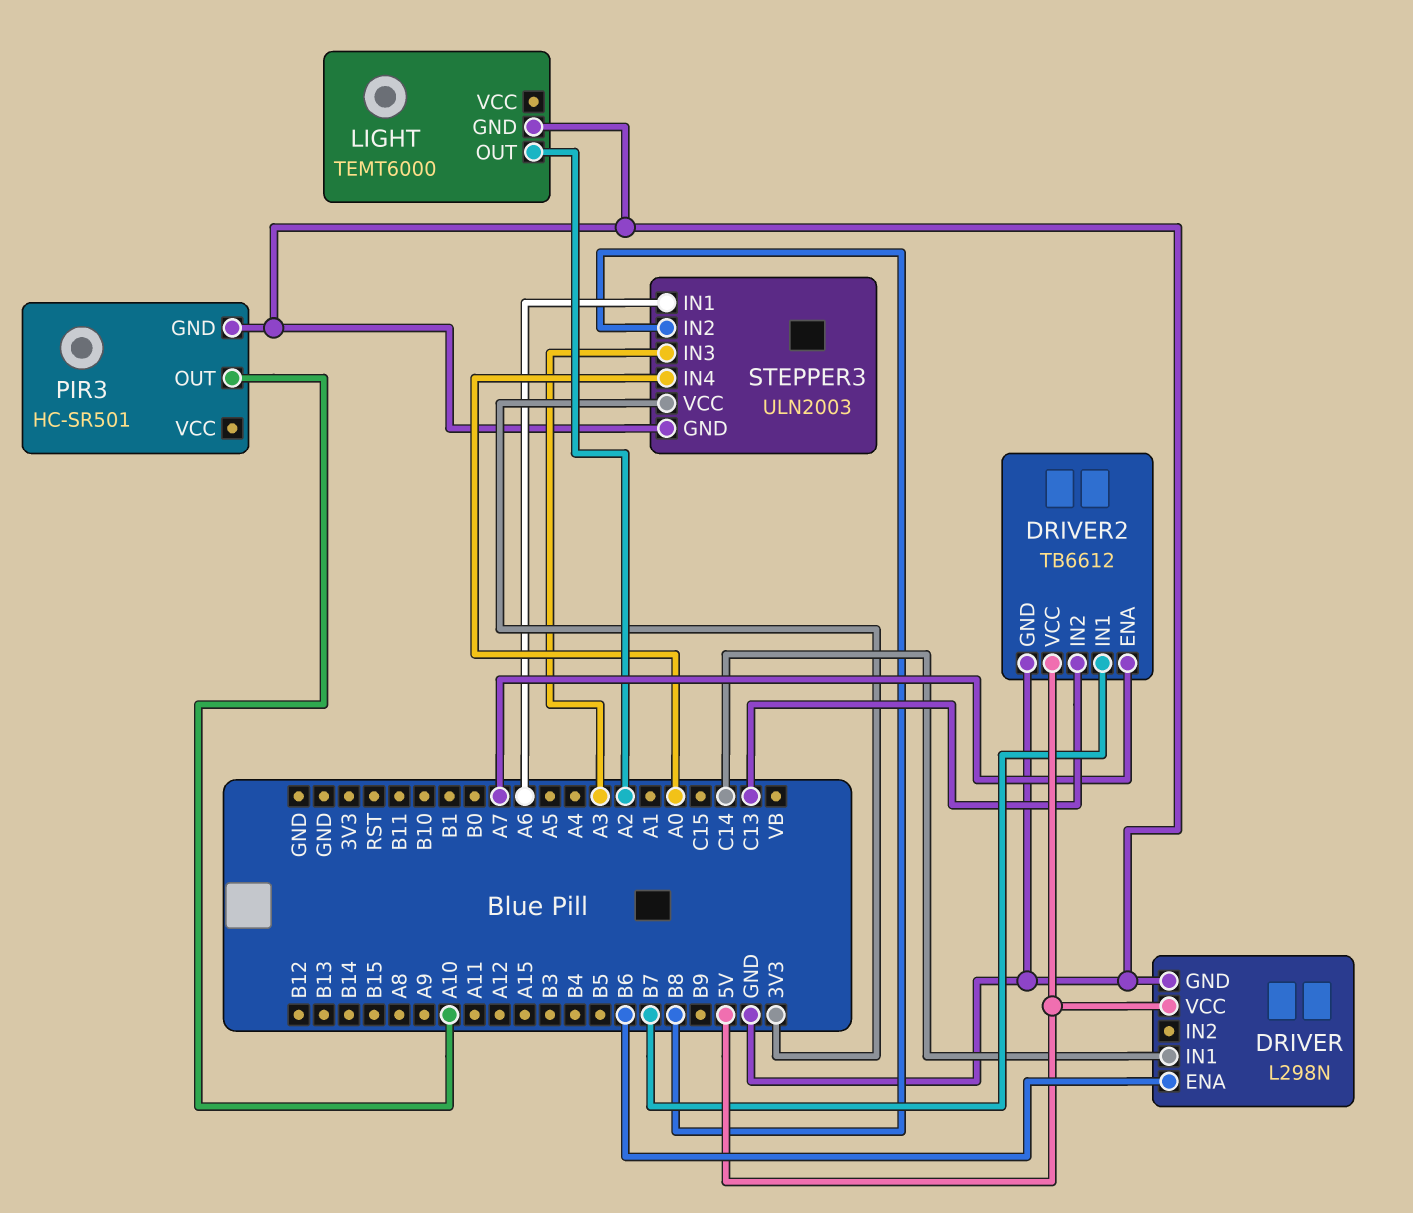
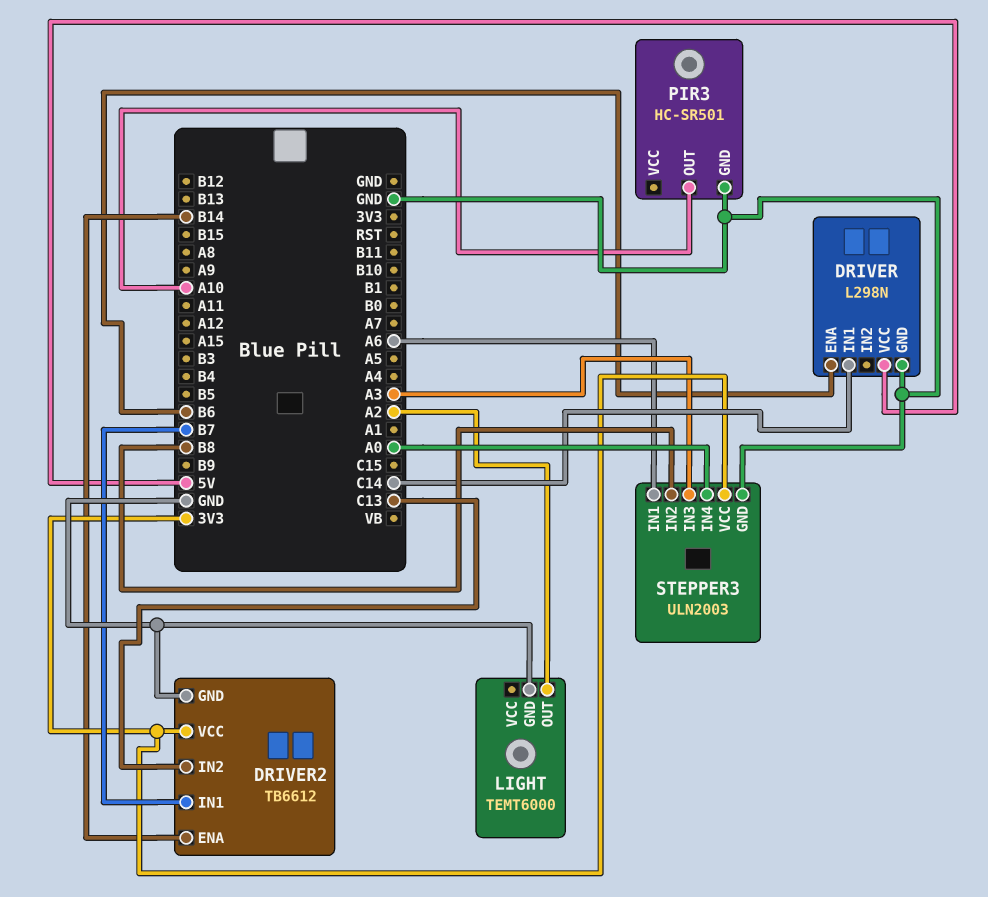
DRIVER2 pin ENA: A7 -> B14
DRIVER2 pin VCC: 5V -> 3V3

